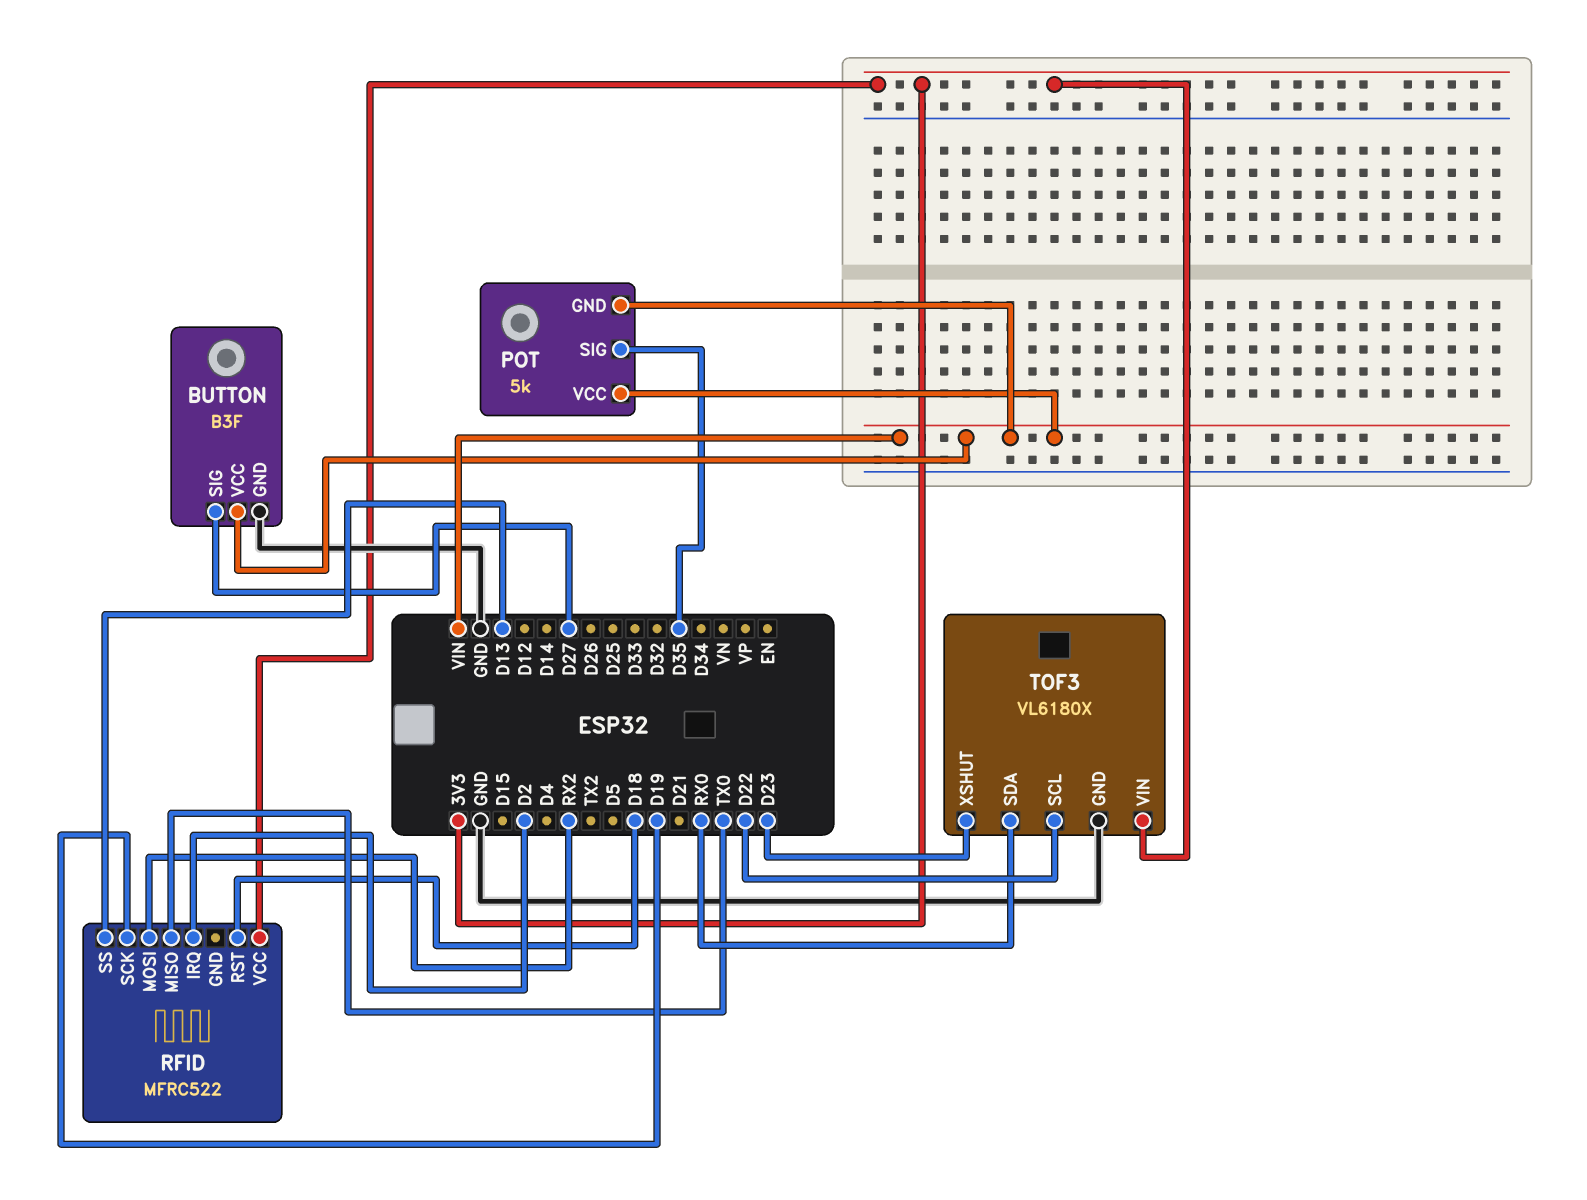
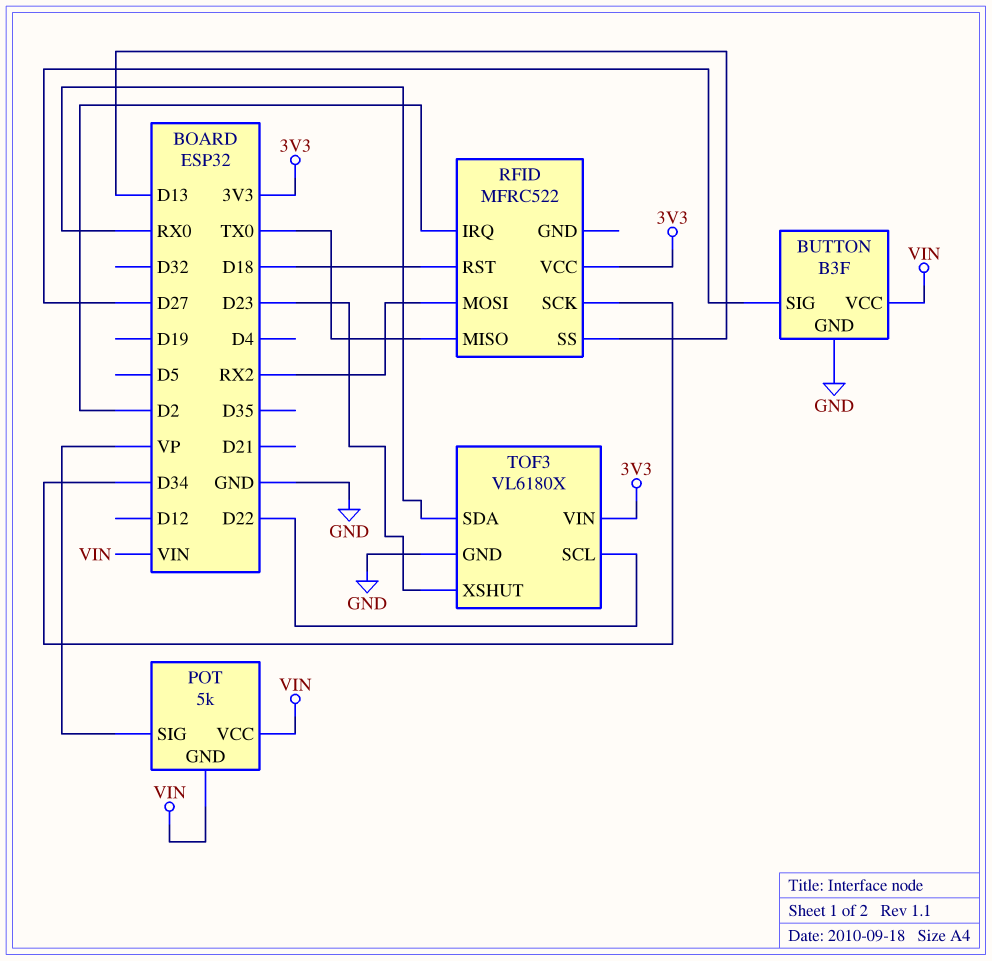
POT pin SIG: D35 -> VP
RFID pin SCK: D19 -> D34

